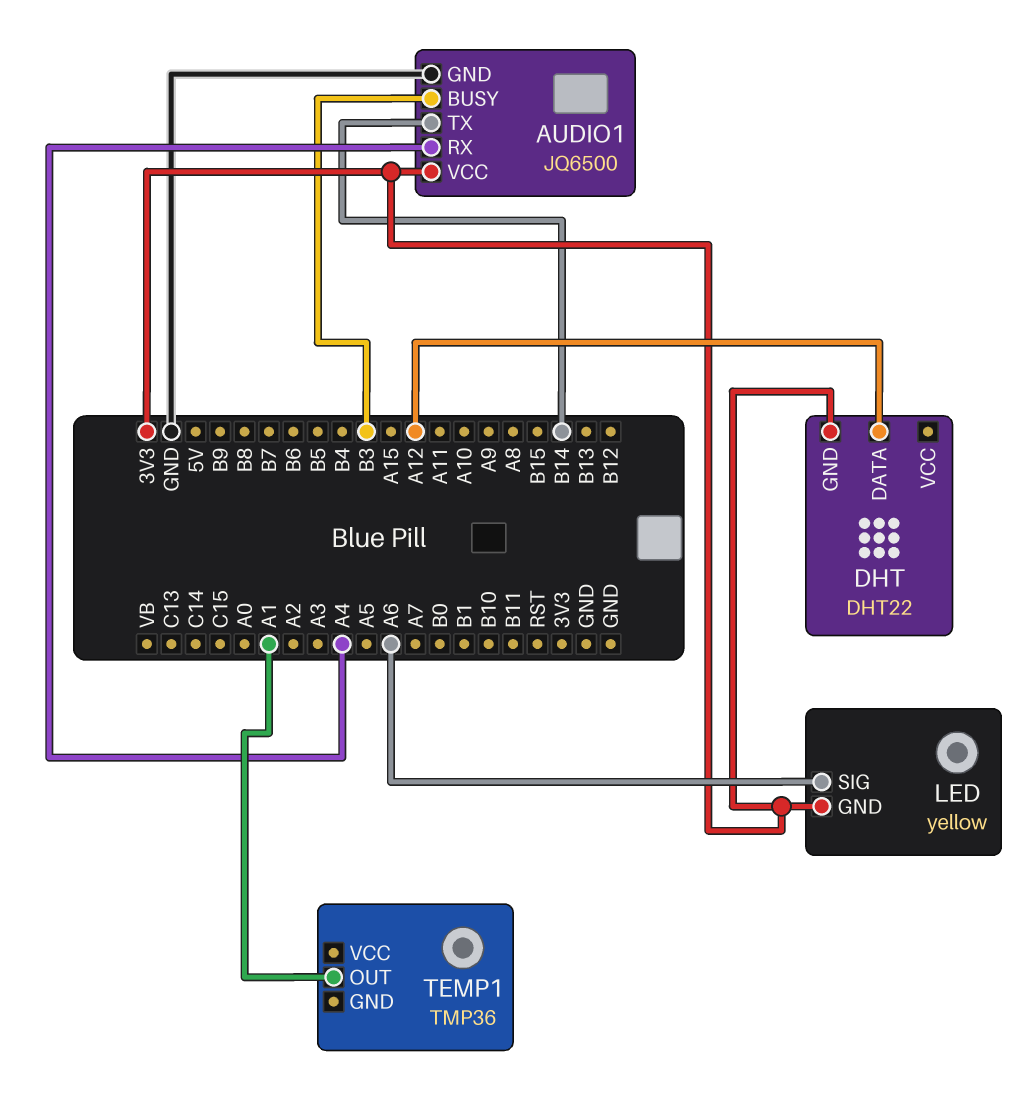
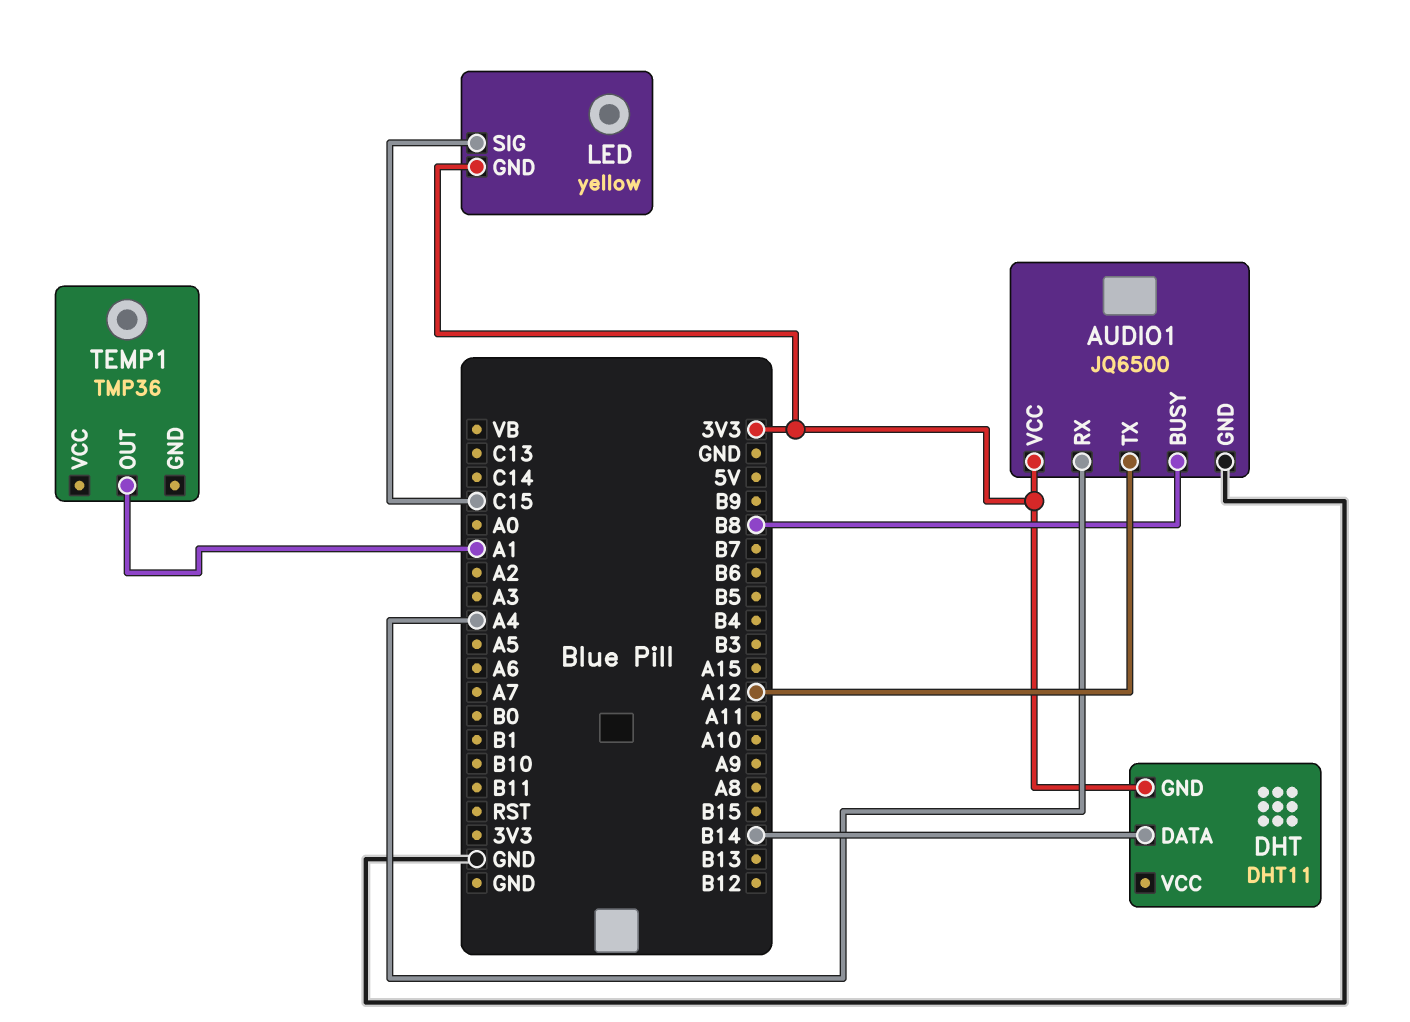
AUDIO1 pin BUSY: B3 -> B8
AUDIO1 pin TX: B14 -> A12
DHT: DHT22 -> DHT11
DHT pin DATA: A12 -> B14
LED pin SIG: A6 -> C15

